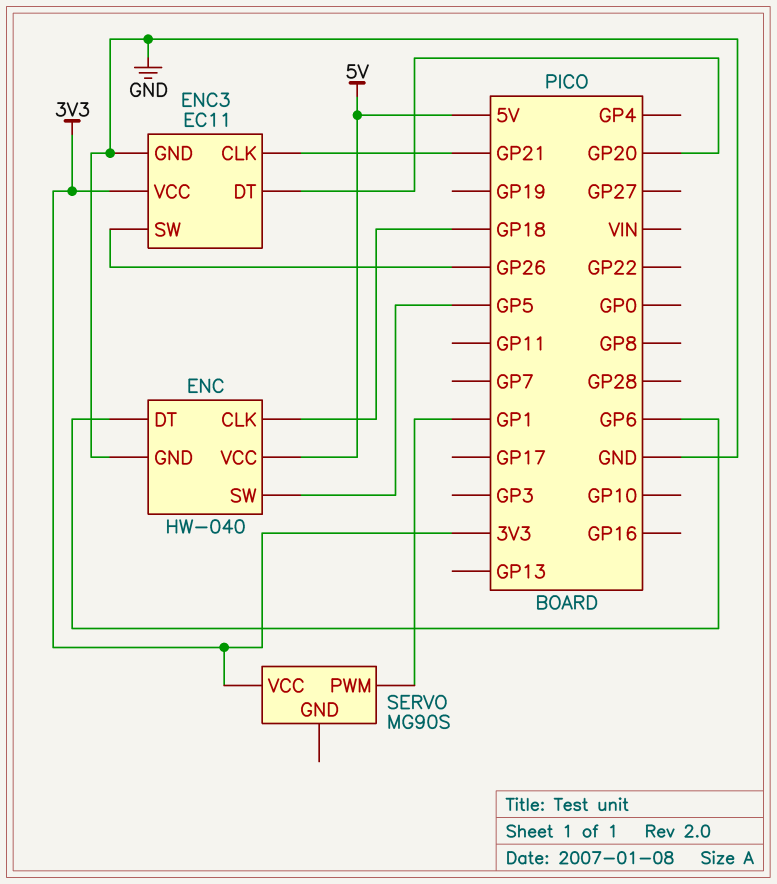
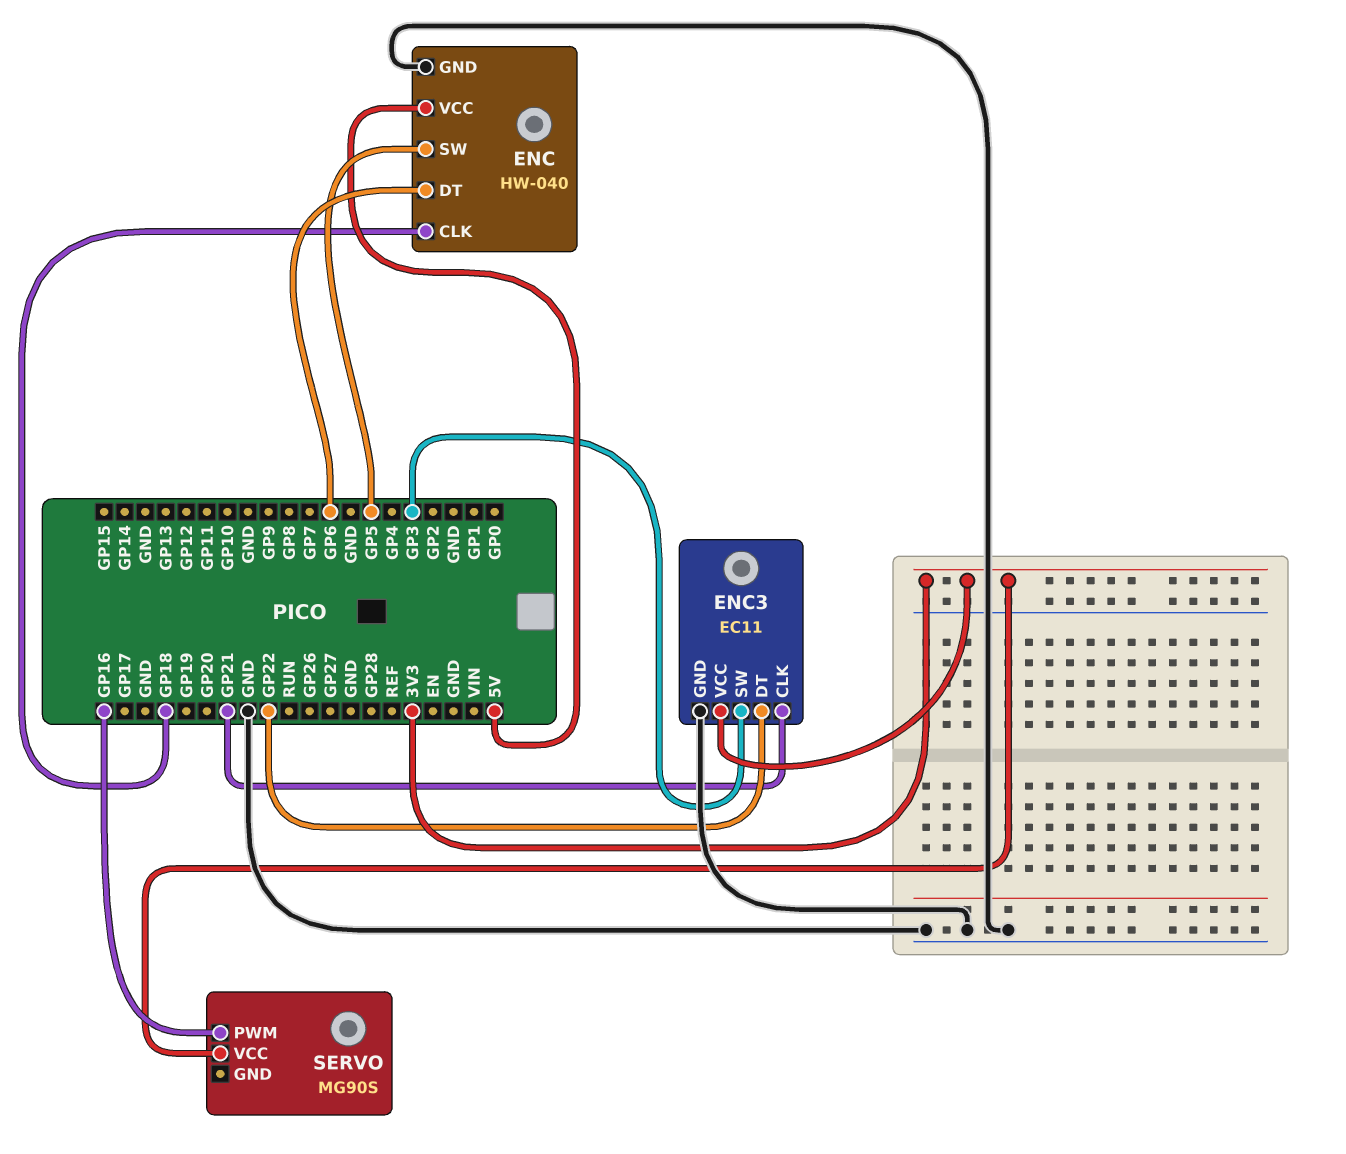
ENC3 pin DT: GP20 -> GP22
ENC3 pin SW: GP26 -> GP3
SERVO pin PWM: GP1 -> GP16

